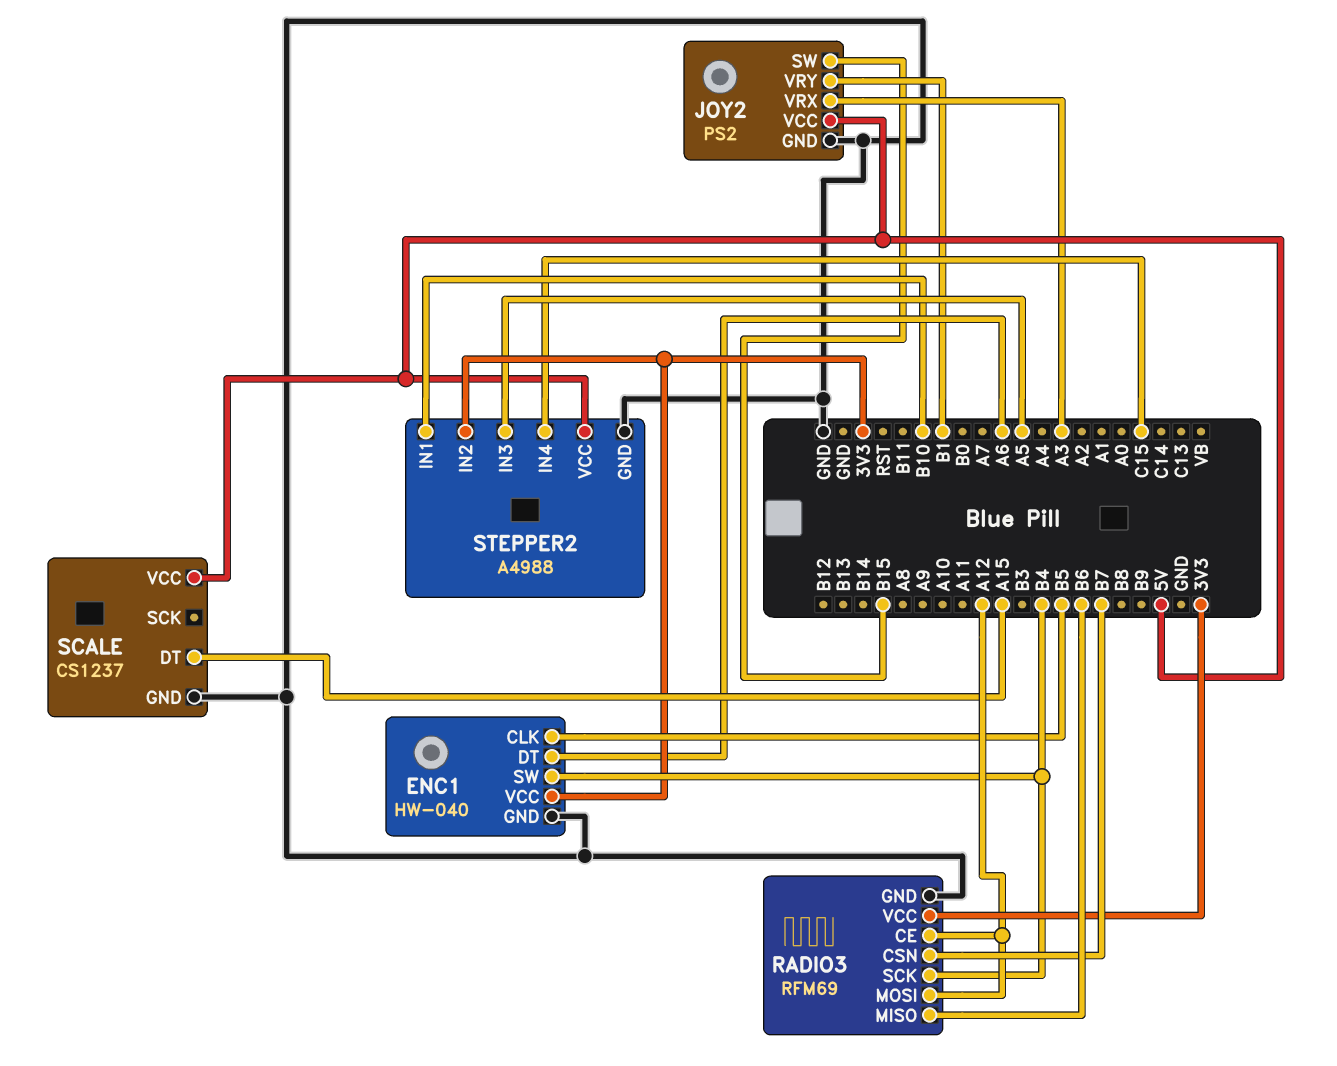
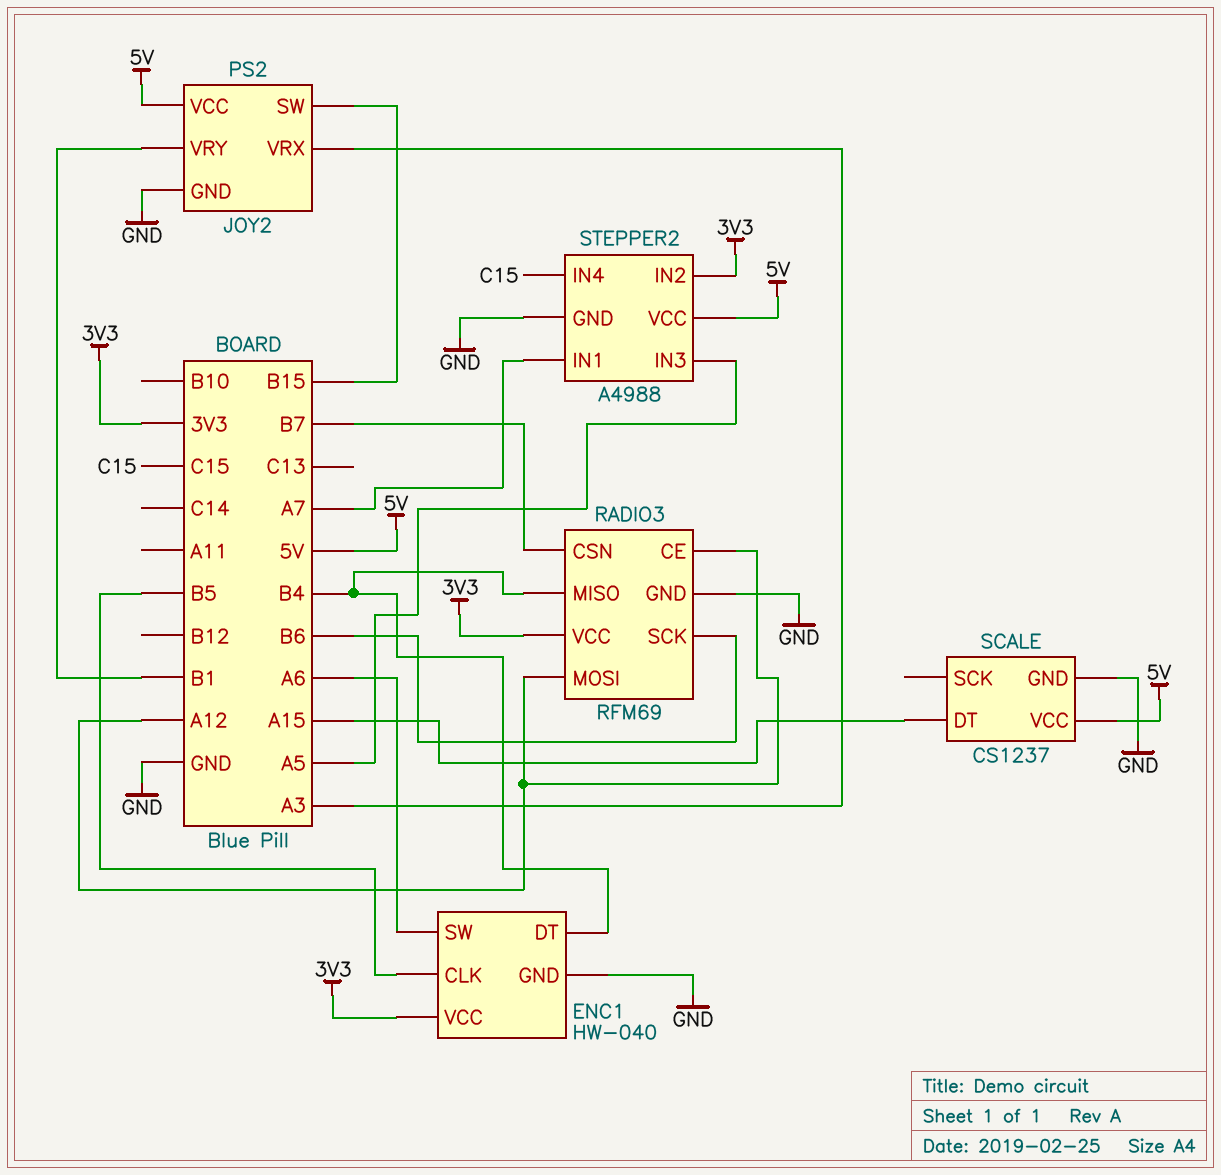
ENC1 pin DT: A6 -> B4
ENC1 pin SW: B4 -> A6
RADIO3 pin MISO: B6 -> B4
RADIO3 pin SCK: B4 -> B6
STEPPER2 pin IN1: B10 -> A7

